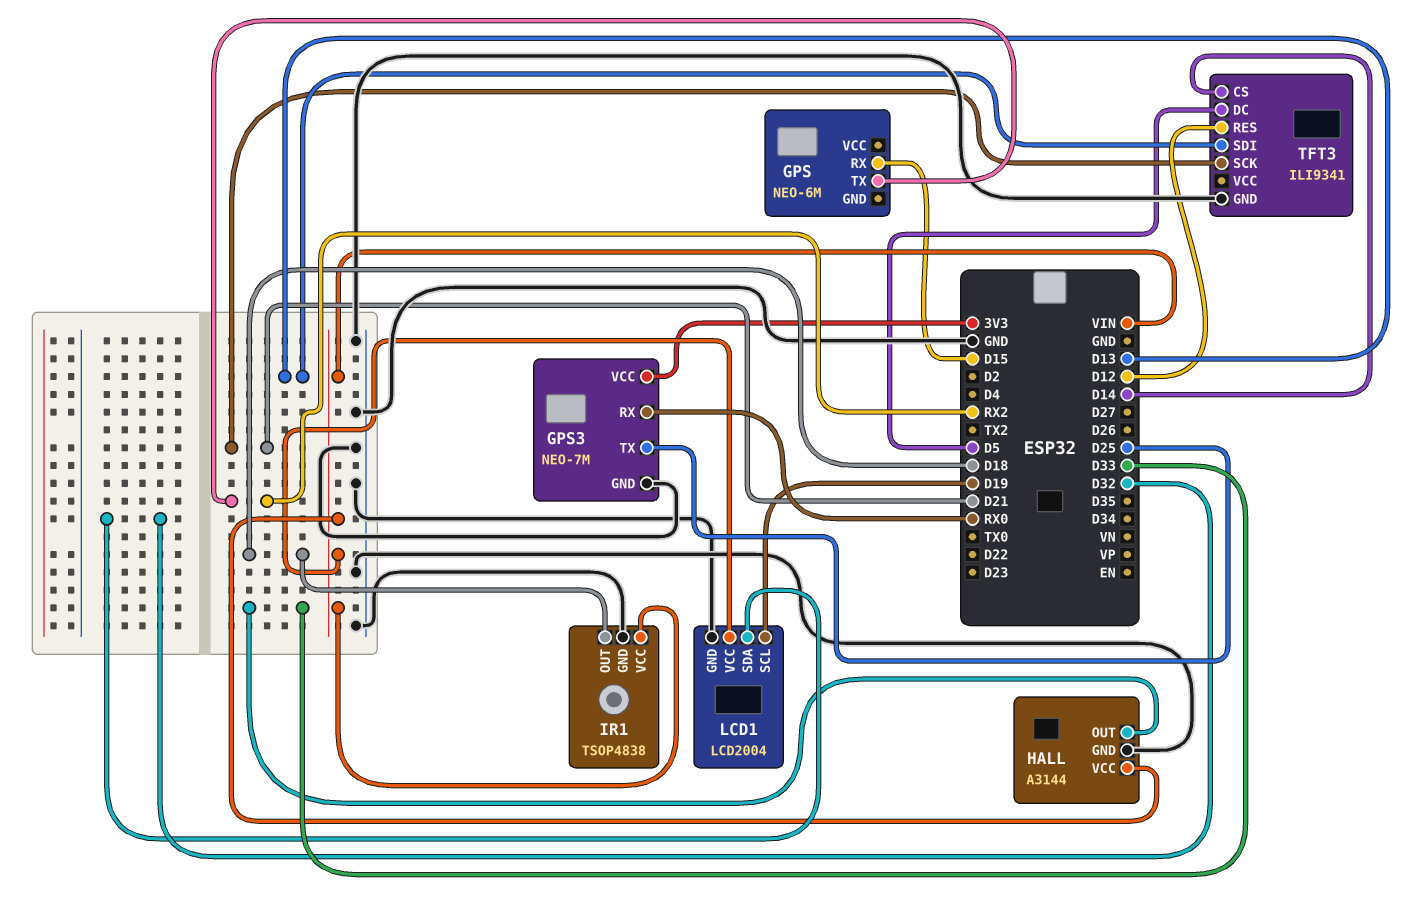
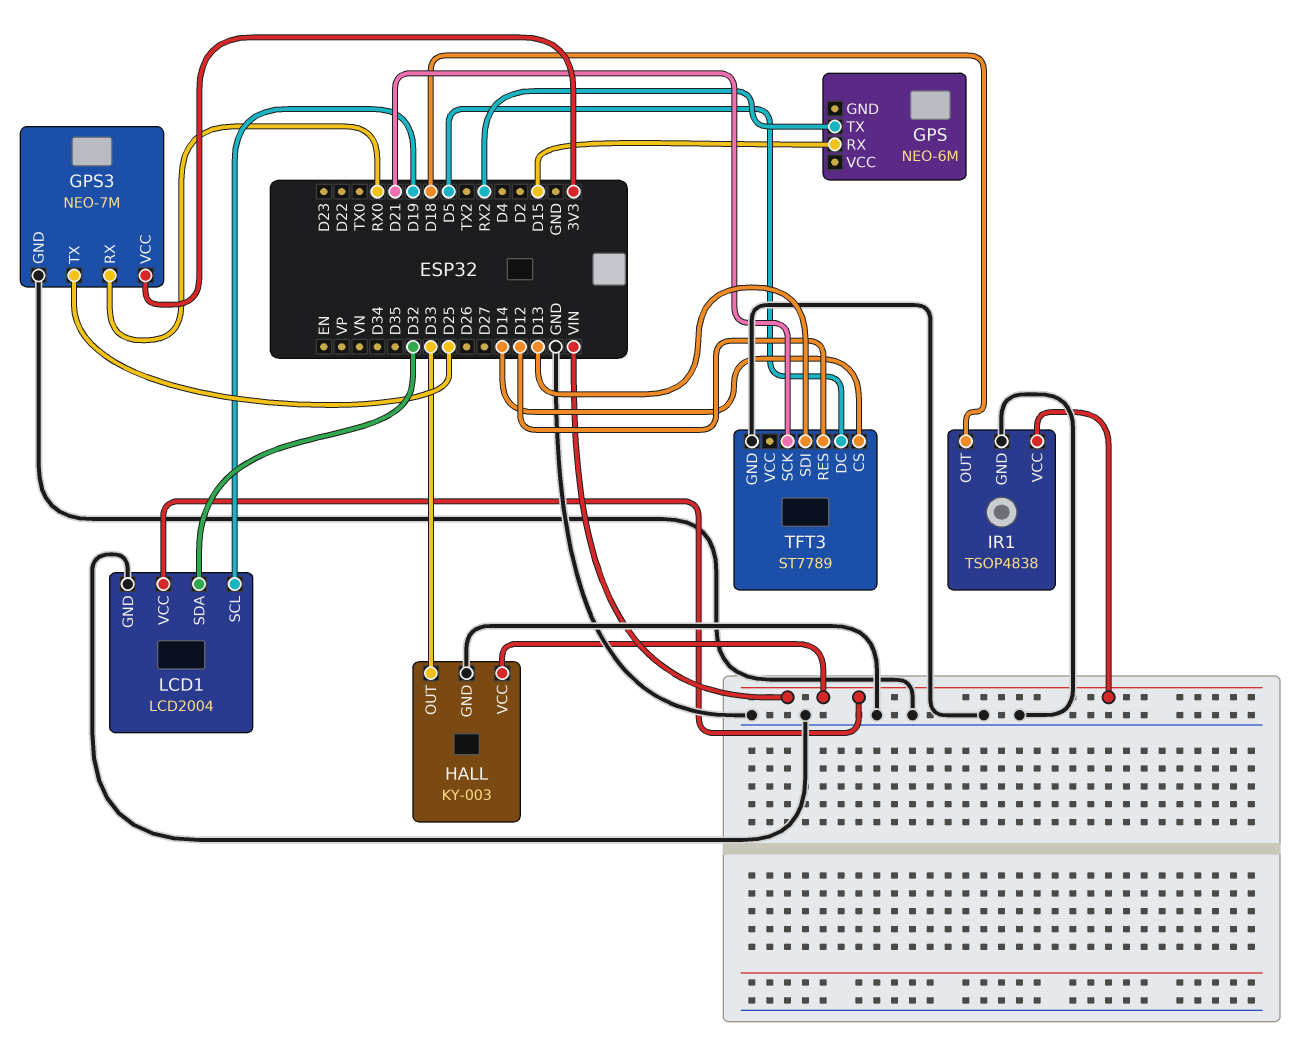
HALL: A3144 -> KY-003
TFT3: ILI9341 -> ST7789

